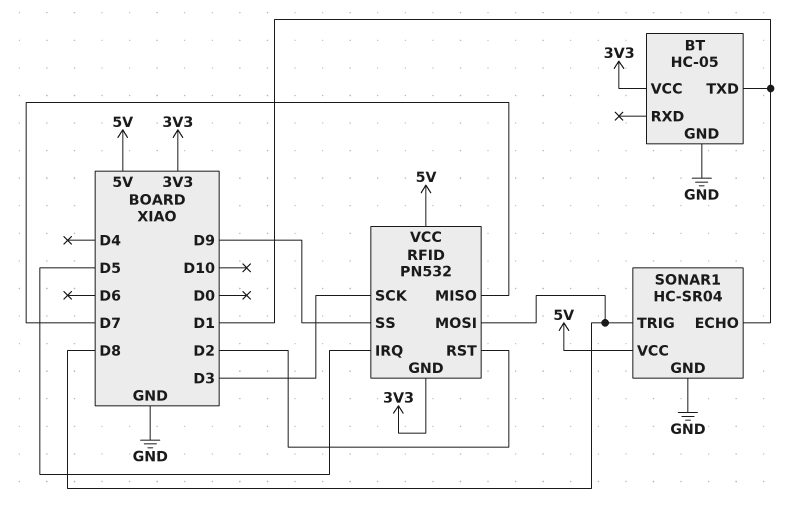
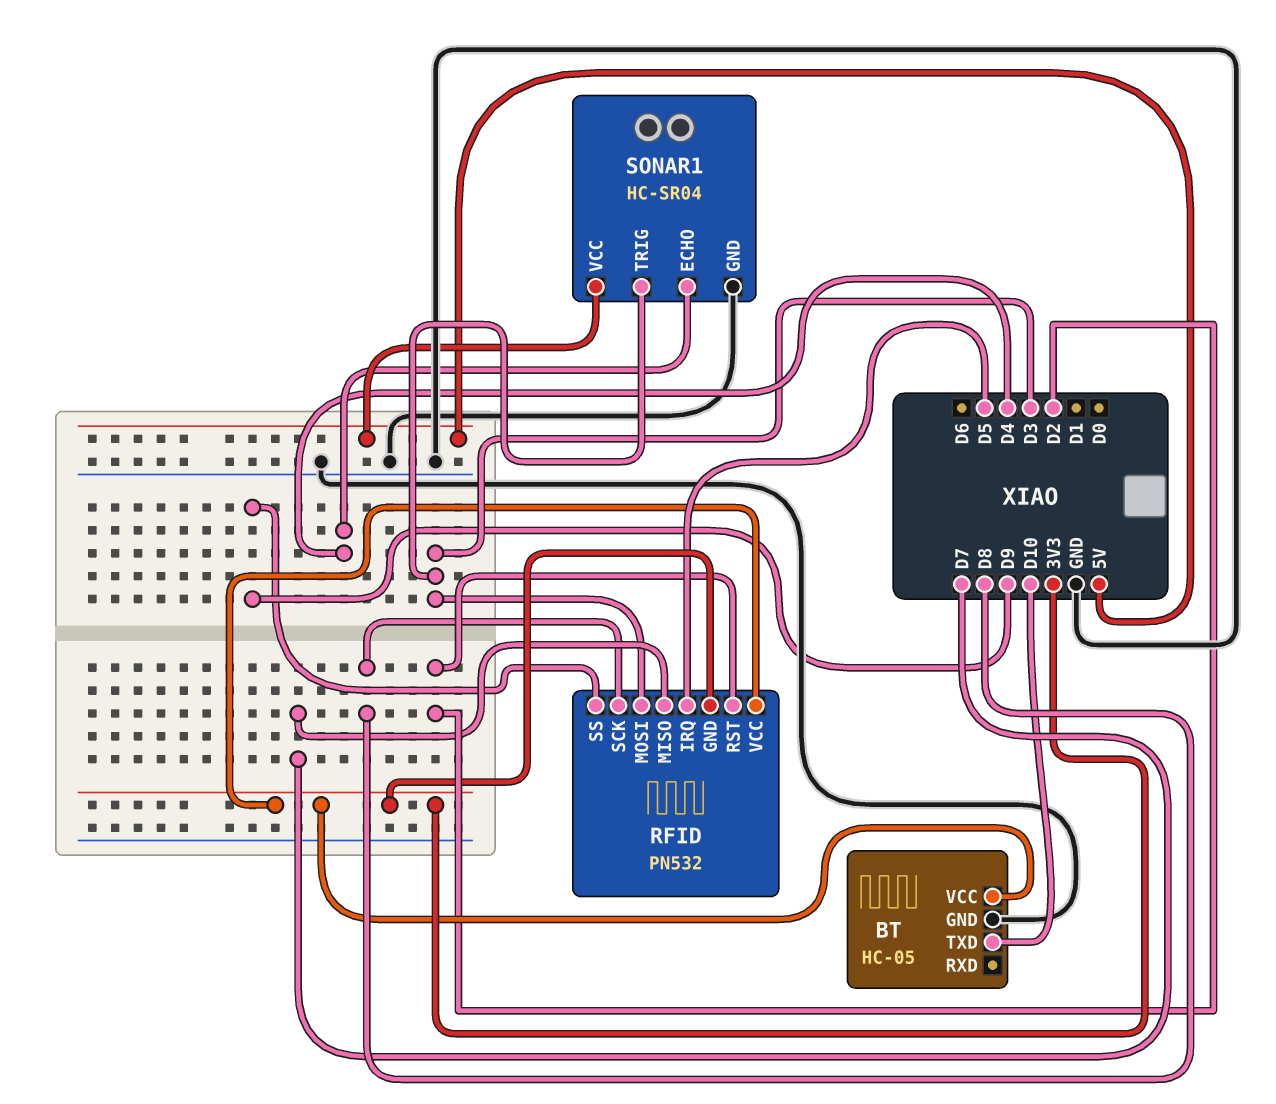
BT pin TXD: D1 -> D10
RFID pin MOSI: D8 -> D3
RFID pin SCK: D3 -> D8
RFID pin VCC: 5V -> 3V3
SONAR1 pin ECHO: D1 -> D4
SONAR1 pin TRIG: D8 -> D3

